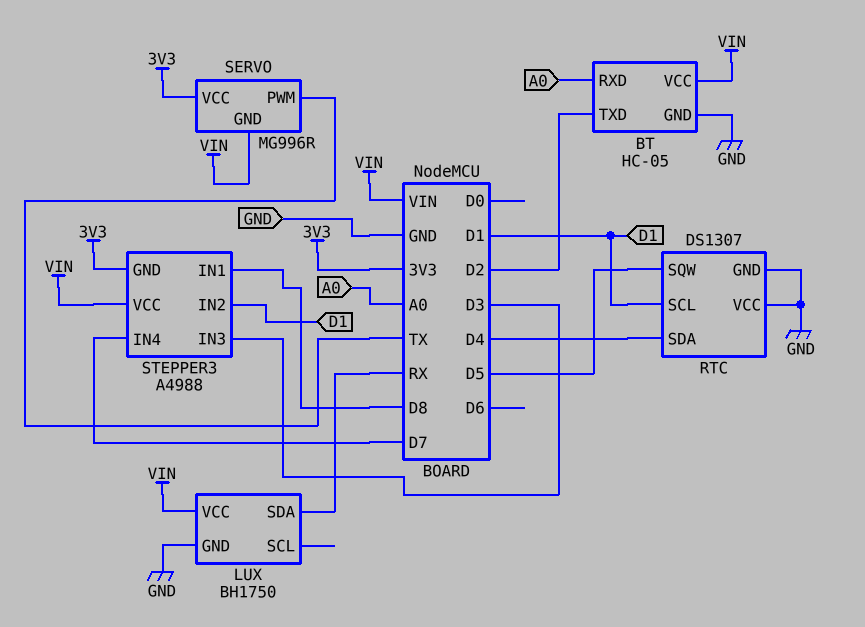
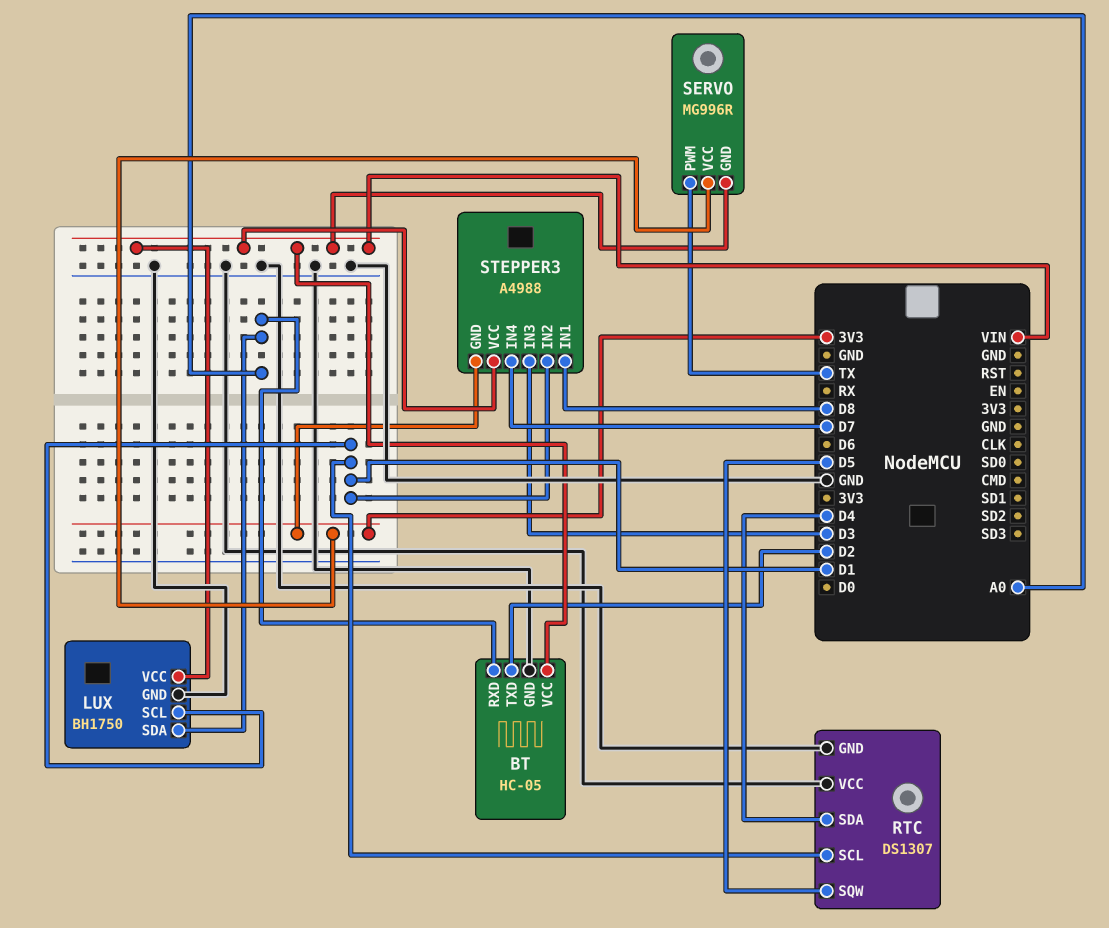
LUX pin SCL: none -> D1
LUX pin SDA: RX -> A0

